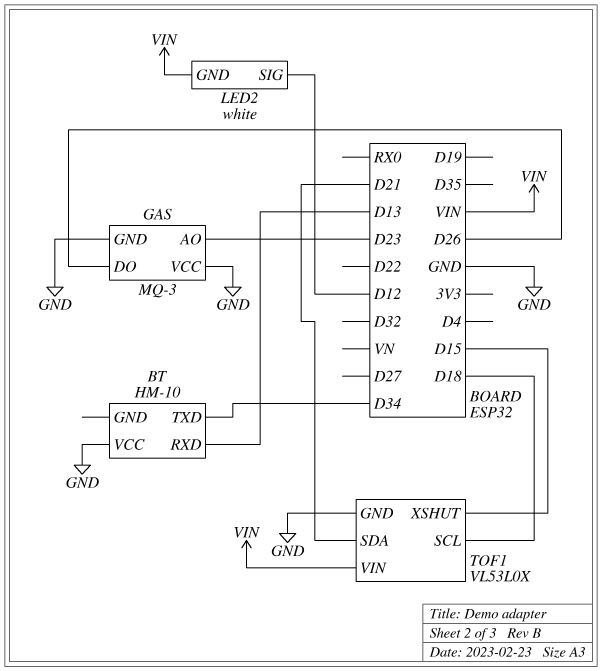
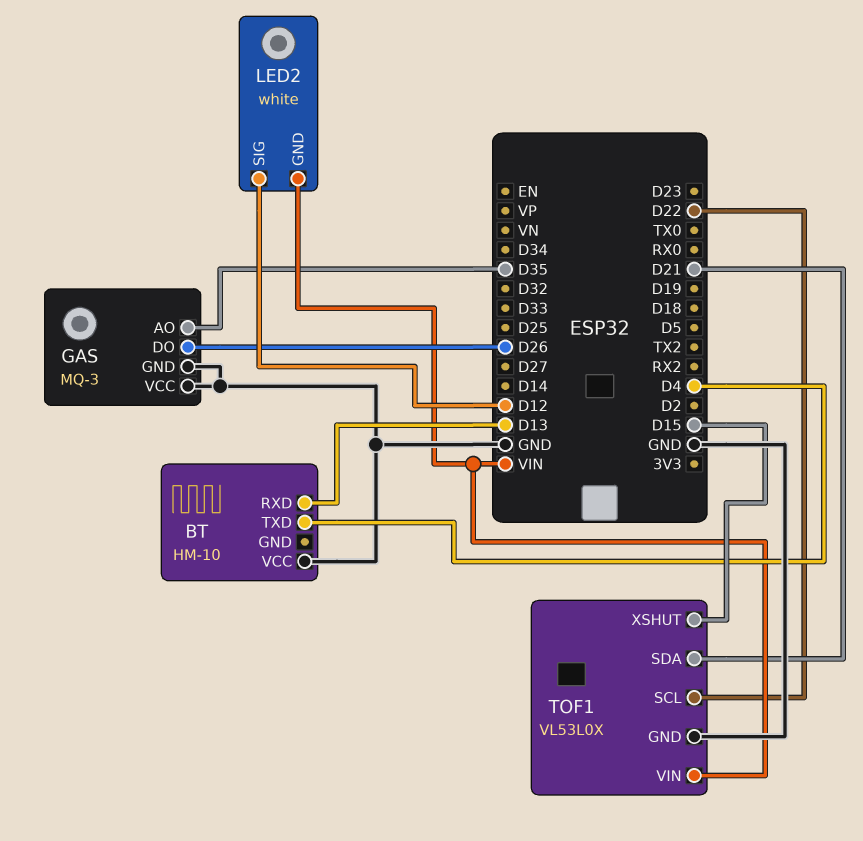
BT pin TXD: D34 -> D4
GAS pin AO: D23 -> D35
TOF1 pin SCL: D18 -> D22

